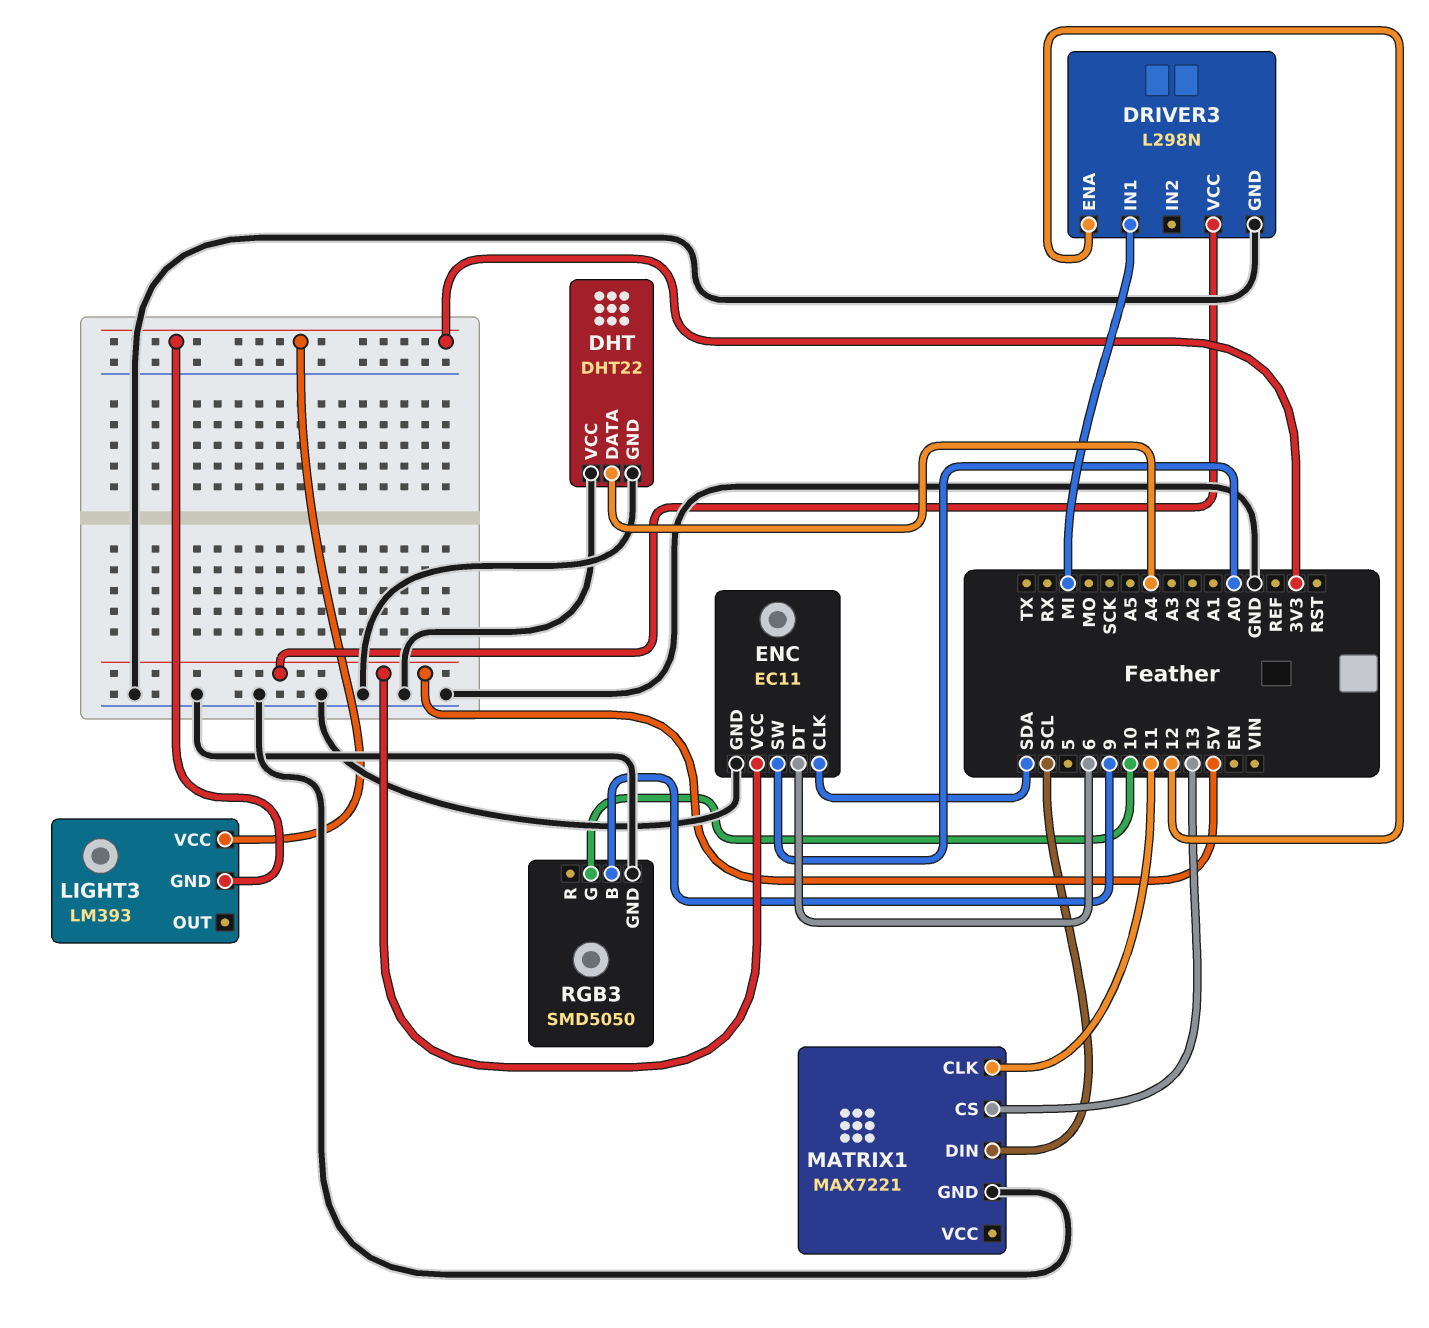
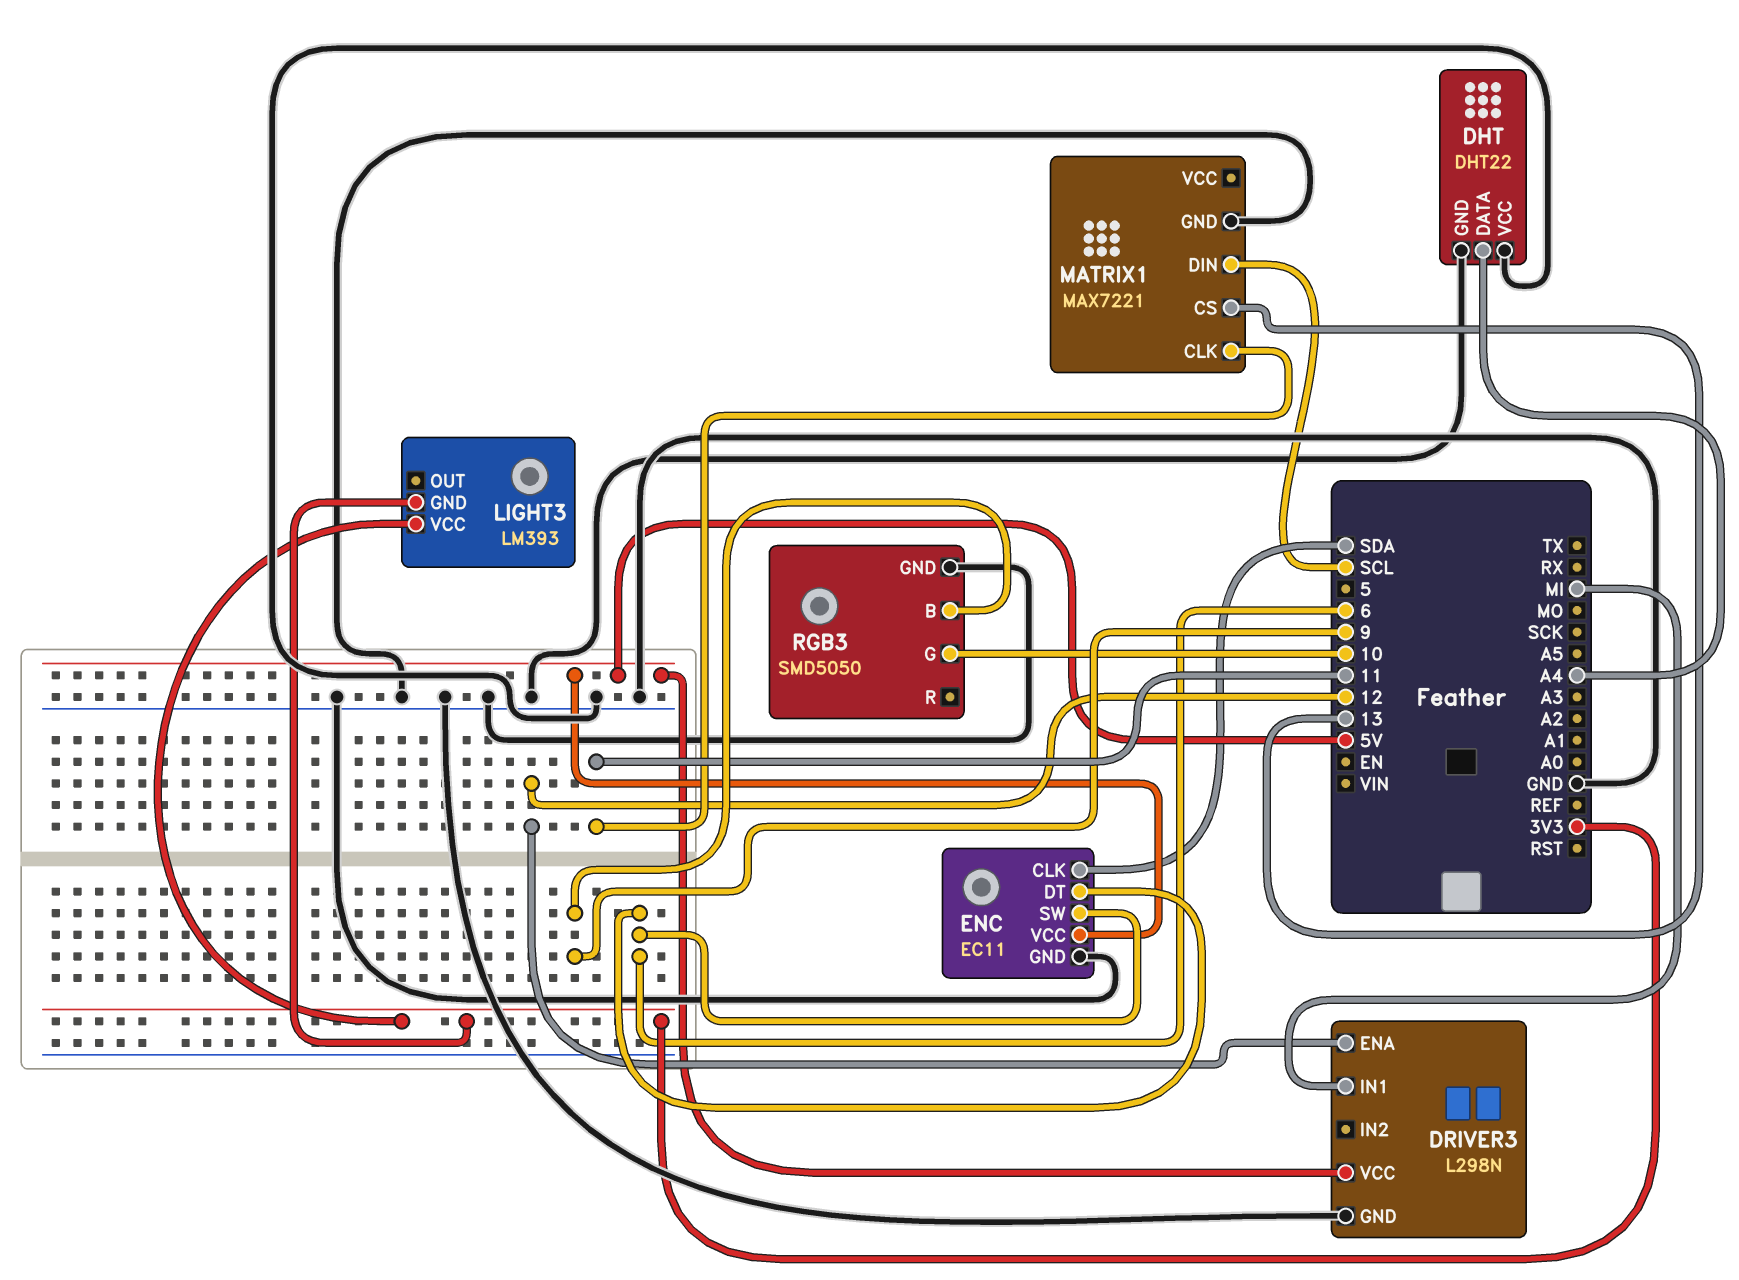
ENC pin SW: A0 -> 6

